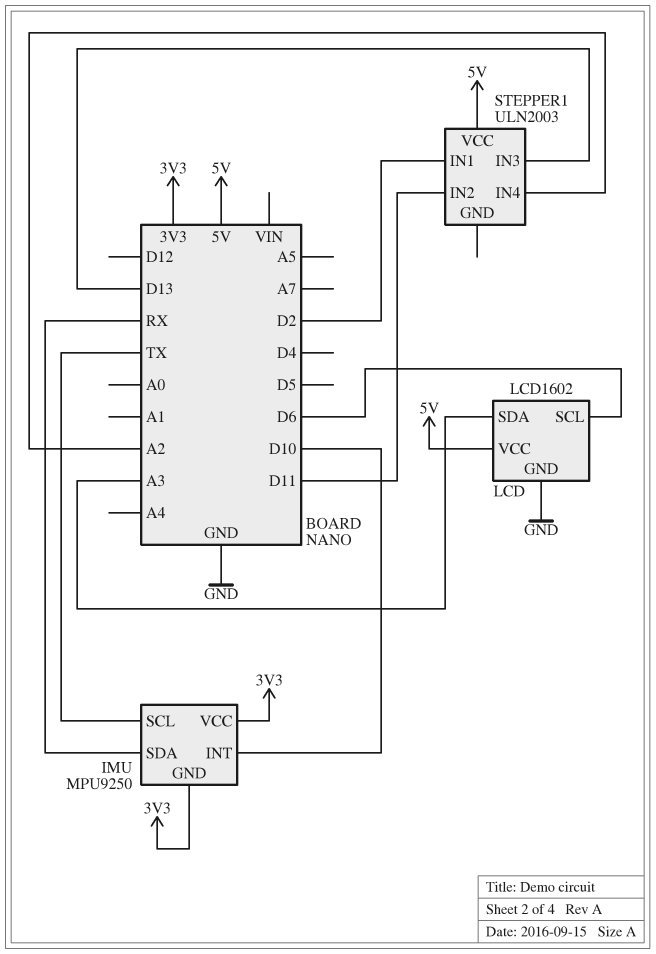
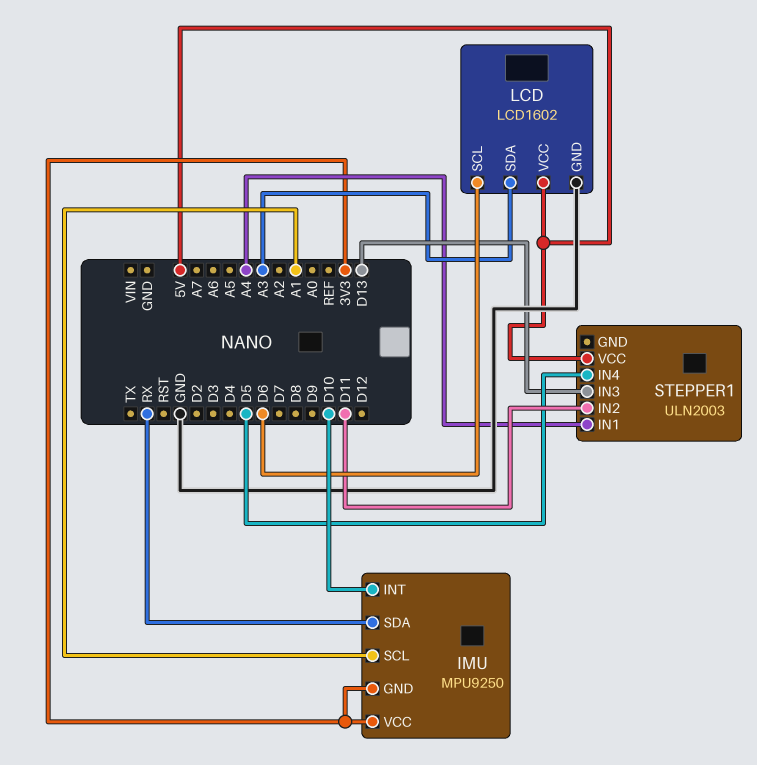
IMU pin SCL: TX -> A1
STEPPER1 pin IN1: D2 -> A4
STEPPER1 pin IN4: A2 -> D5

